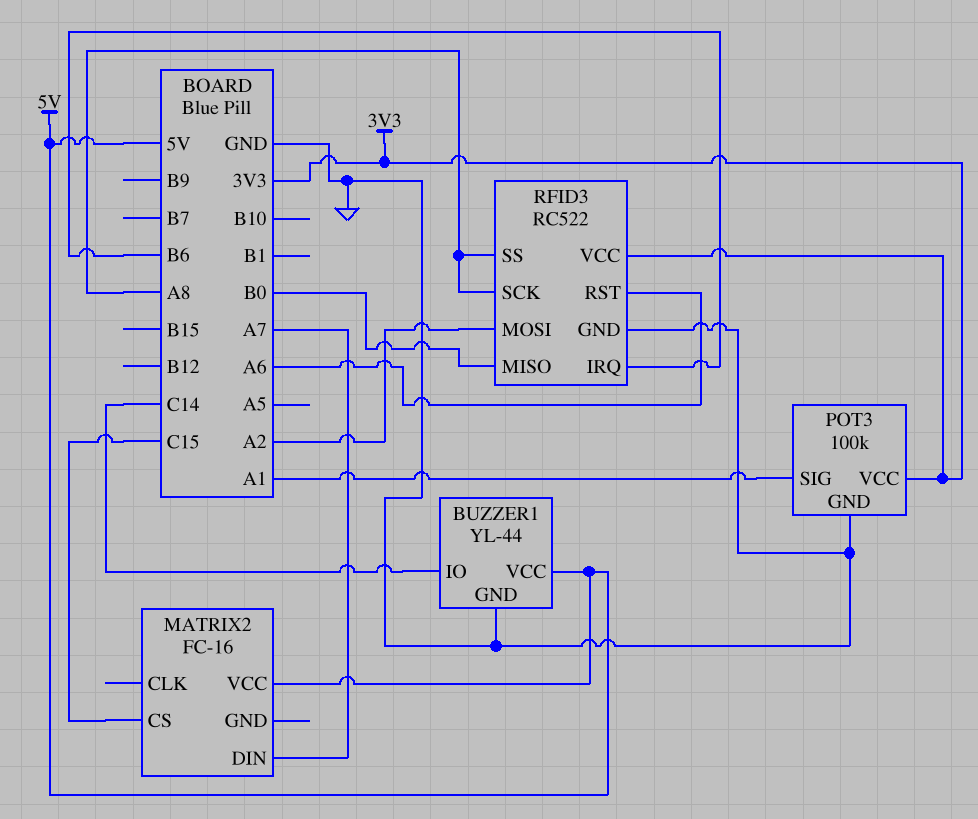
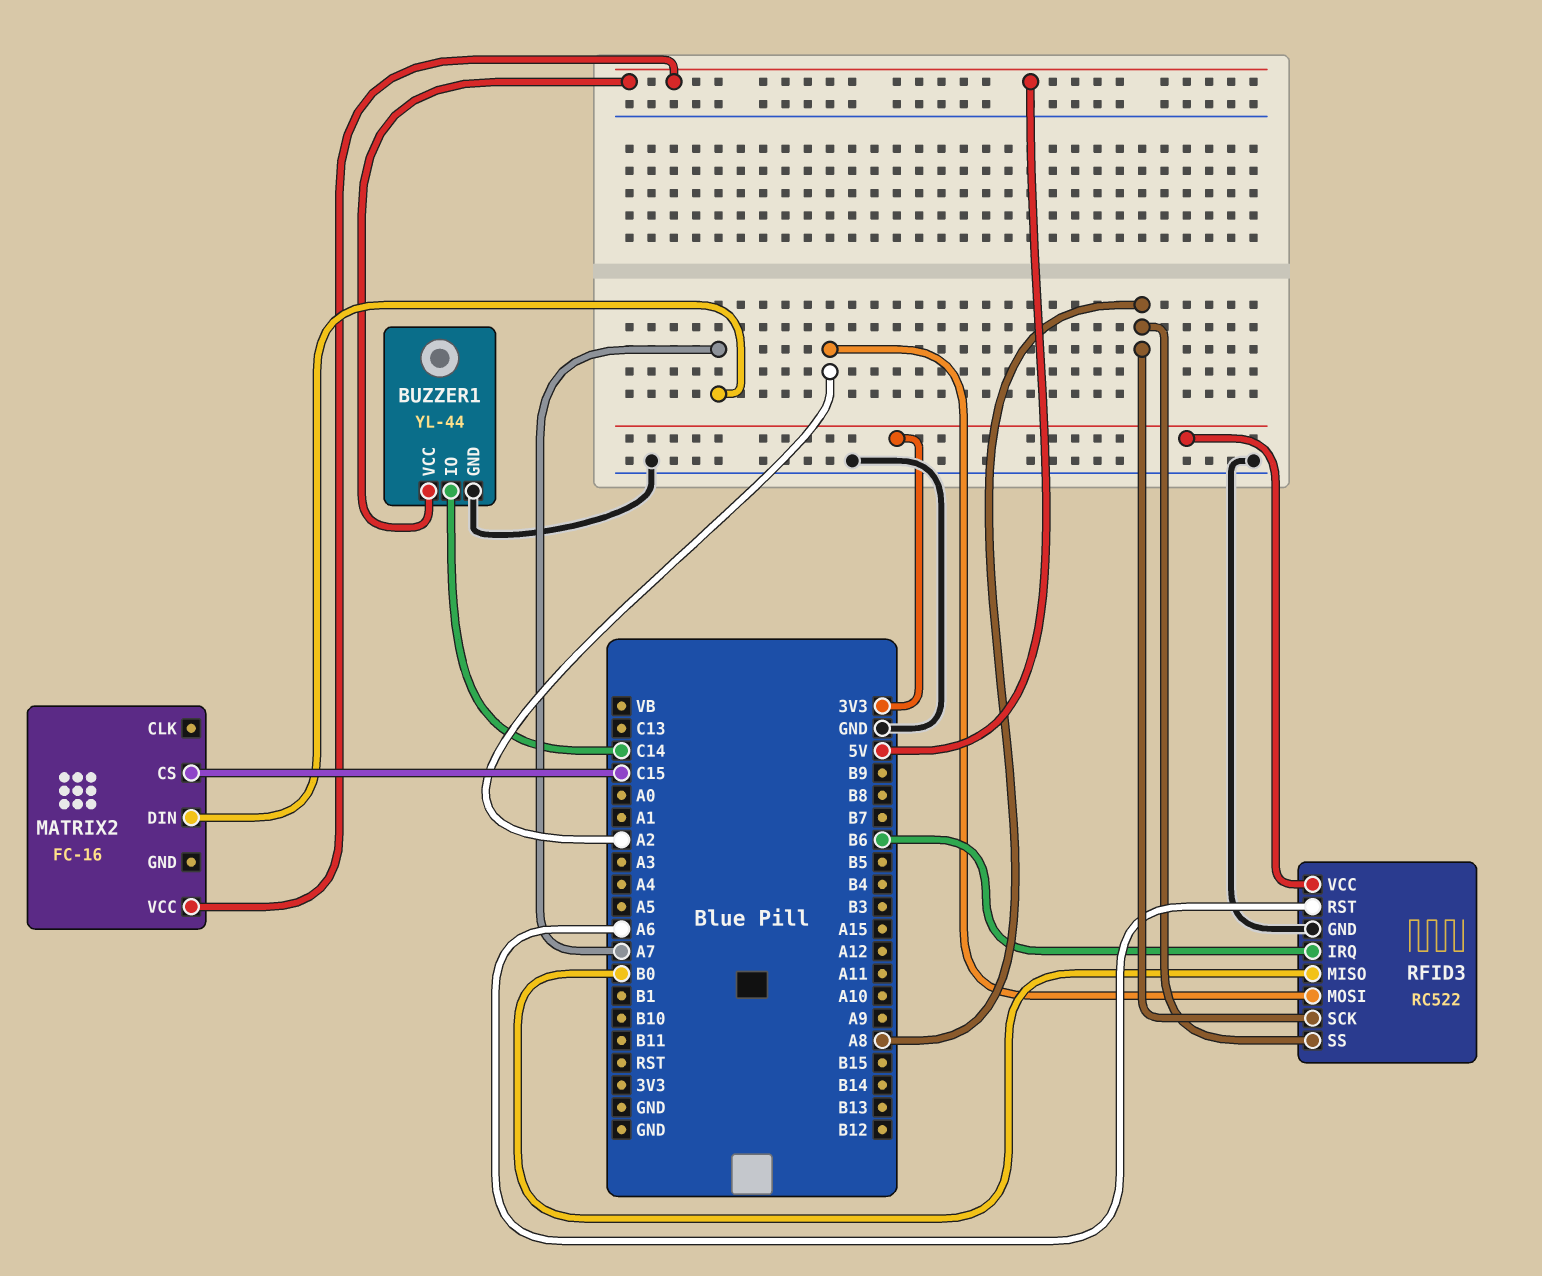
POT3: 100k -> none
POT3 pin GND: GND -> none
POT3 pin SIG: A1 -> none
POT3 pin VCC: 3V3 -> none

